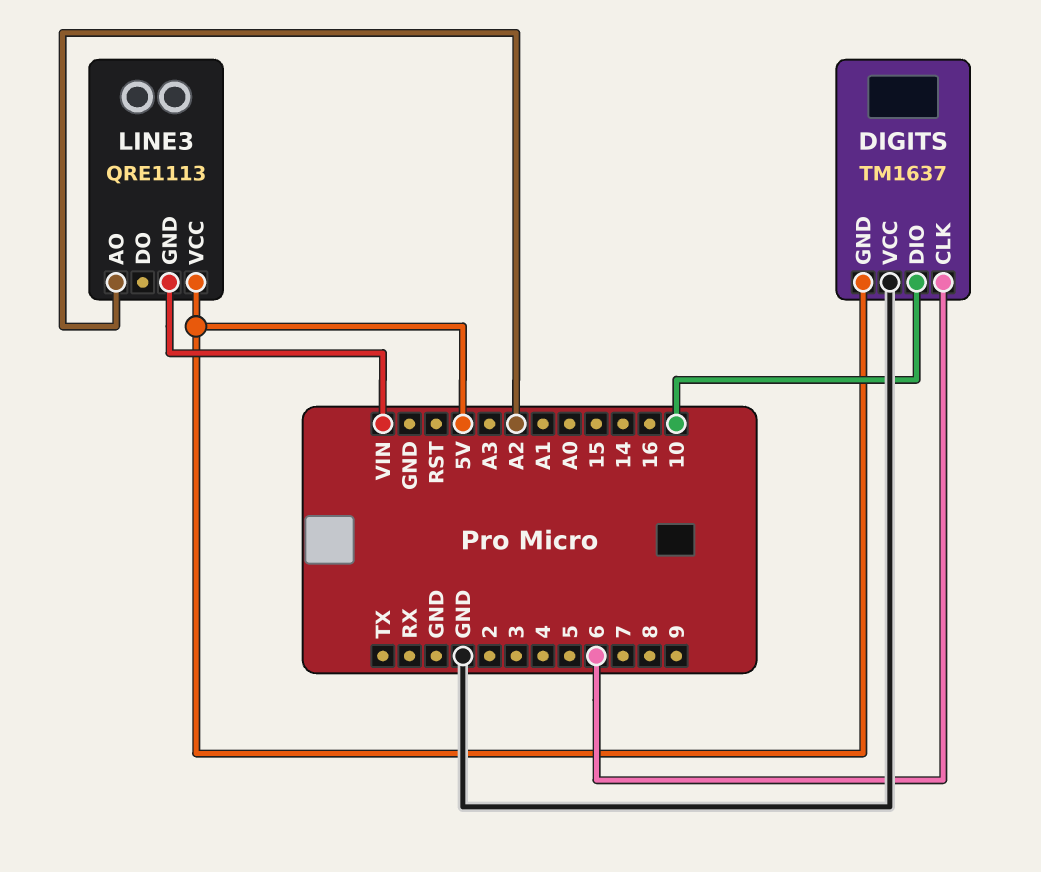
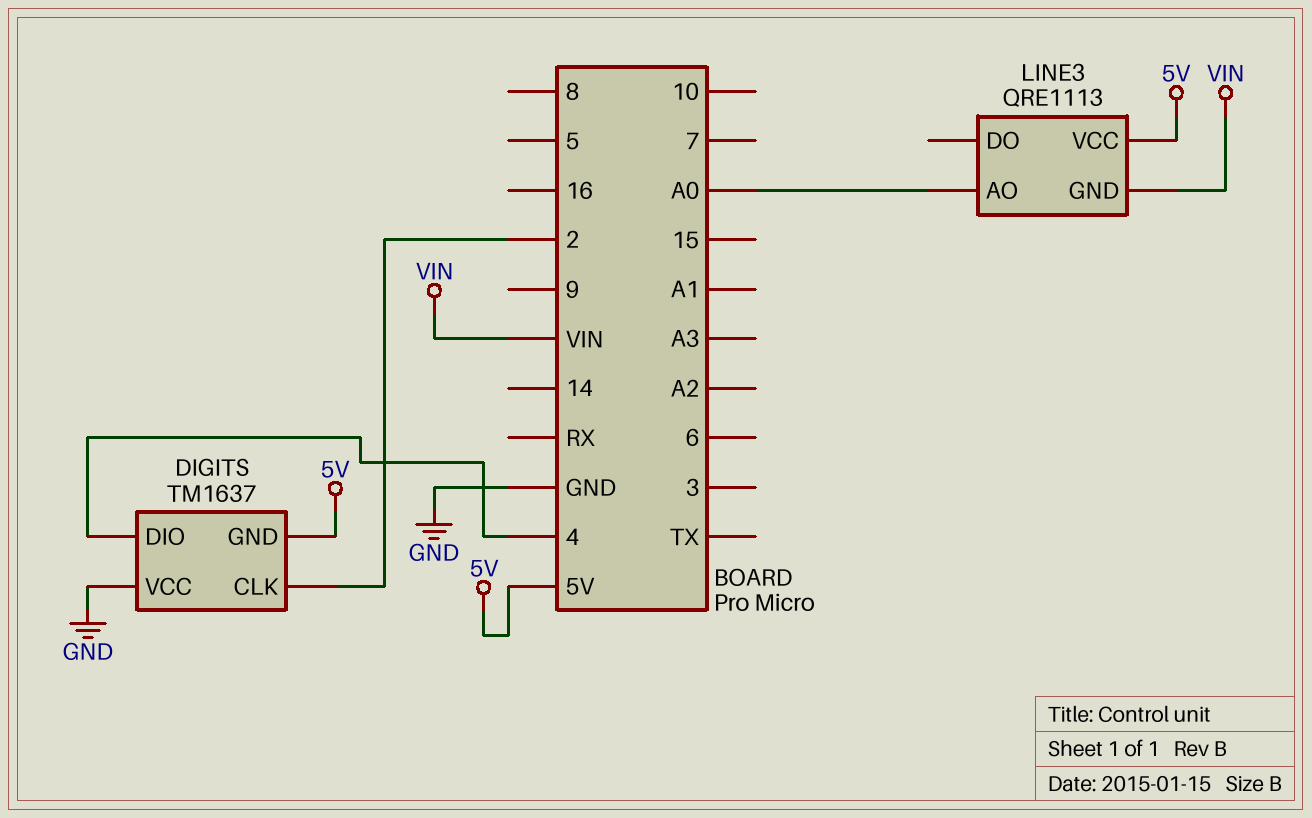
DIGITS pin CLK: 6 -> 2
DIGITS pin DIO: 10 -> 4
LINE3 pin AO: A2 -> A0

